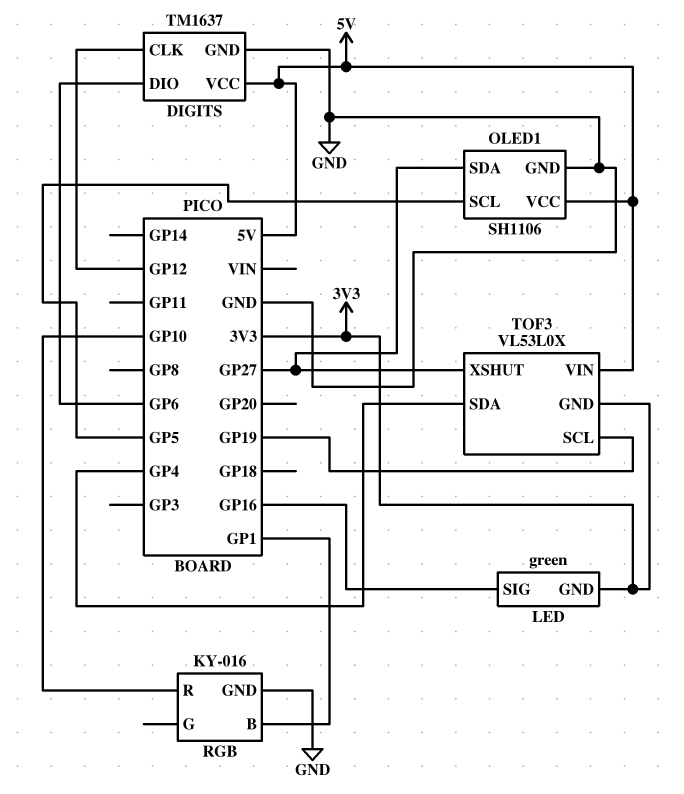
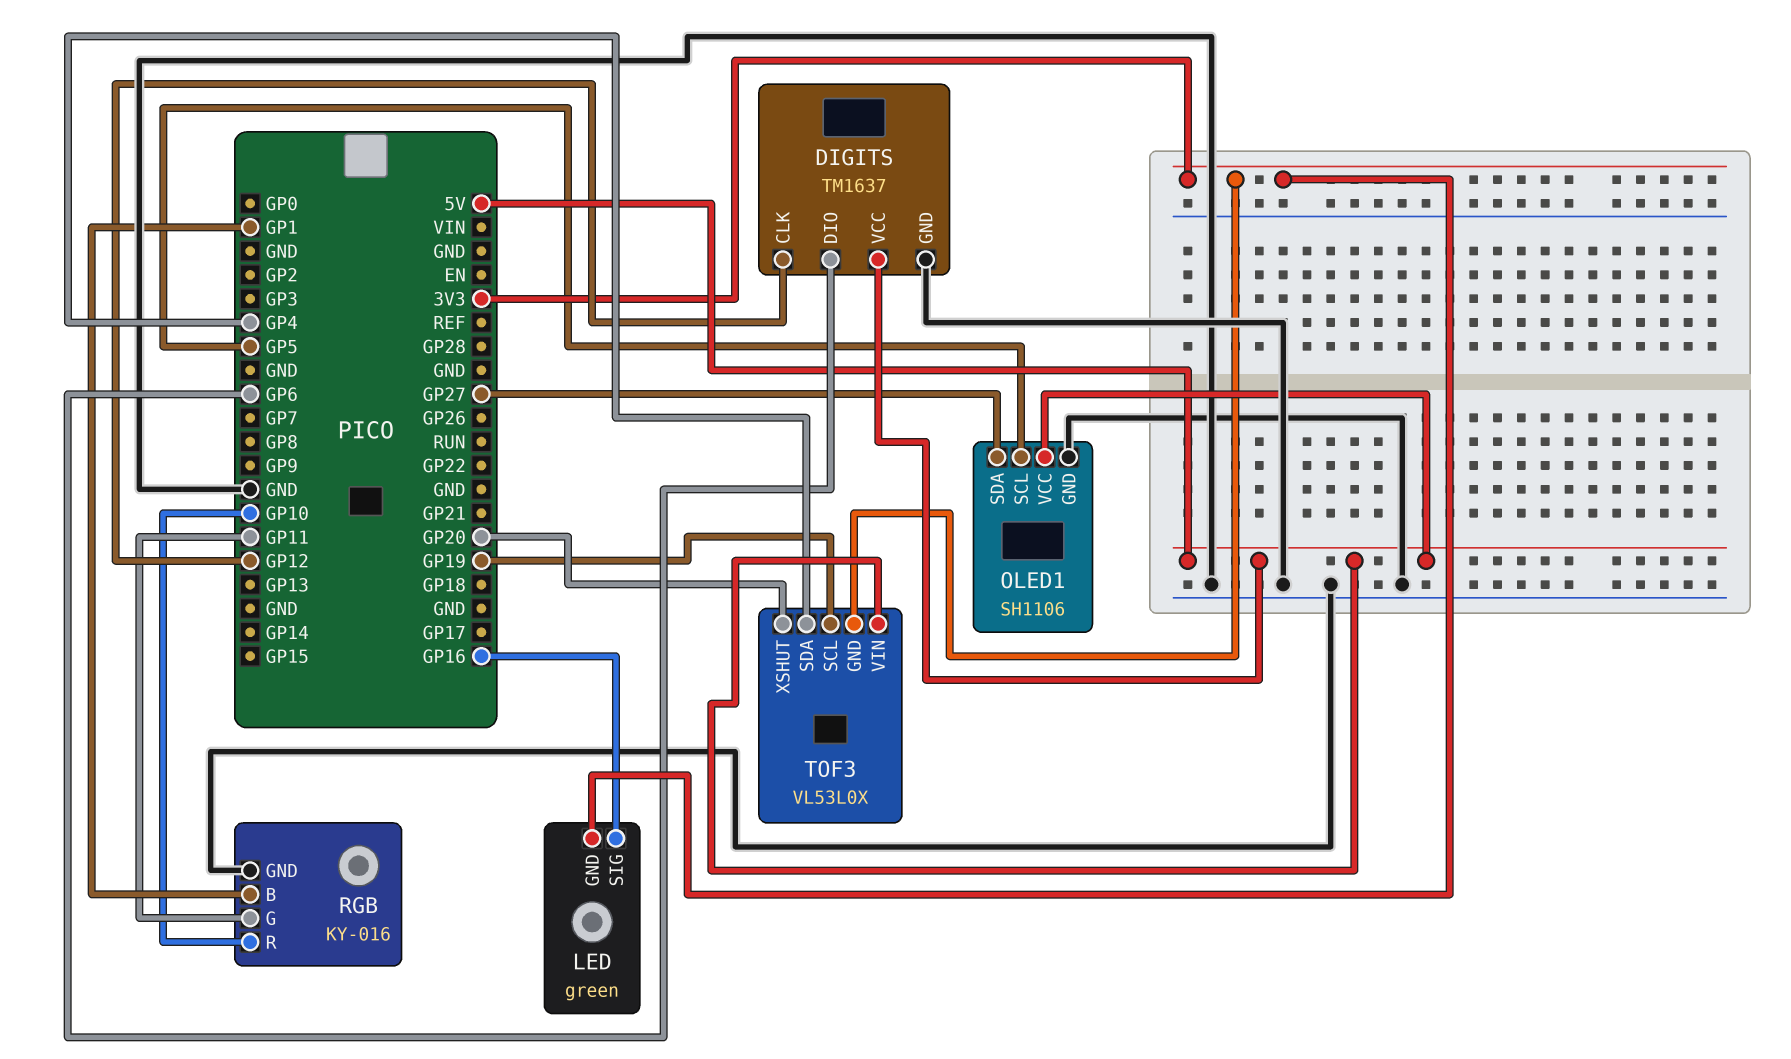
RGB pin G: none -> GP11
TOF3 pin XSHUT: GP27 -> GP20

